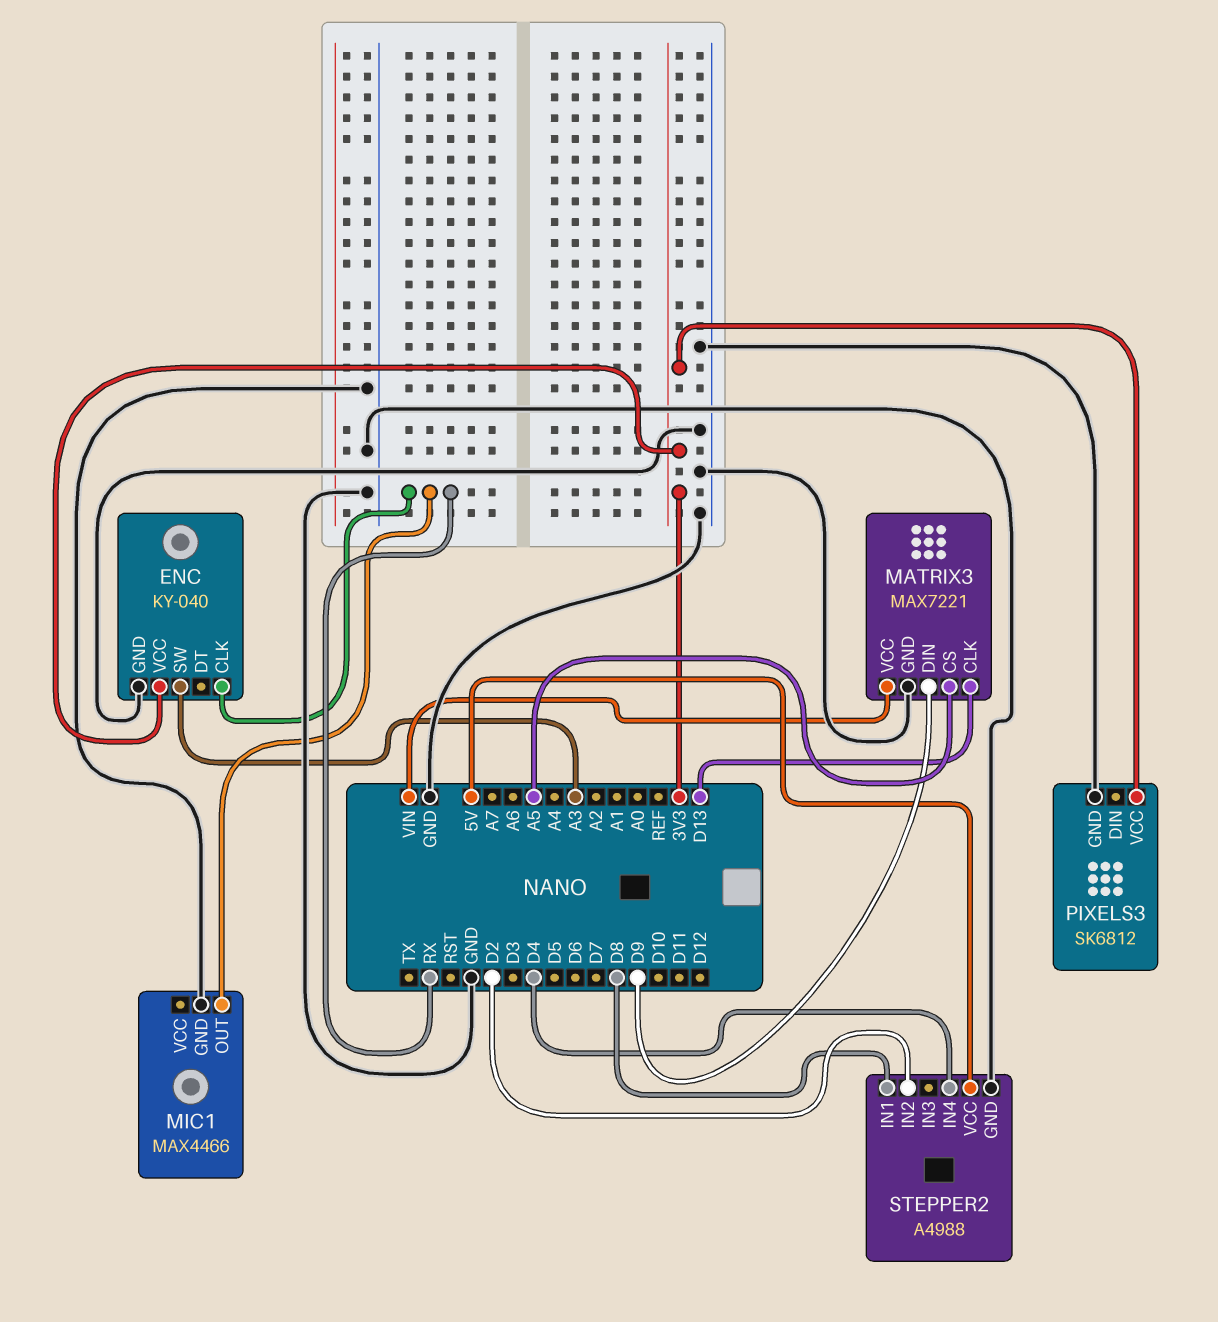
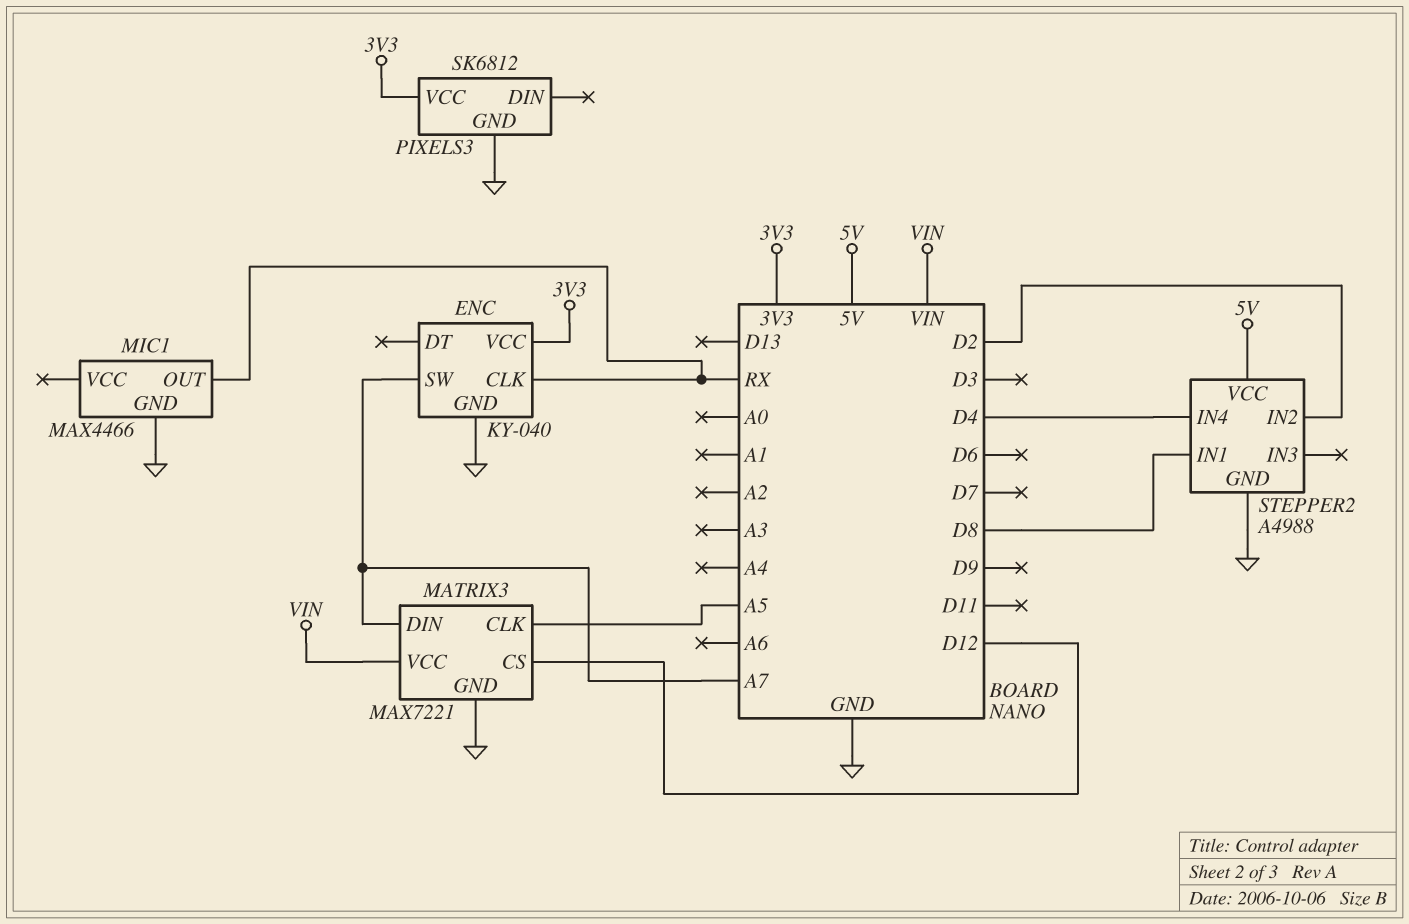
ENC pin SW: A3 -> A7
MATRIX3 pin CLK: D13 -> A5
MATRIX3 pin CS: A5 -> D12
MATRIX3 pin DIN: D9 -> A7

